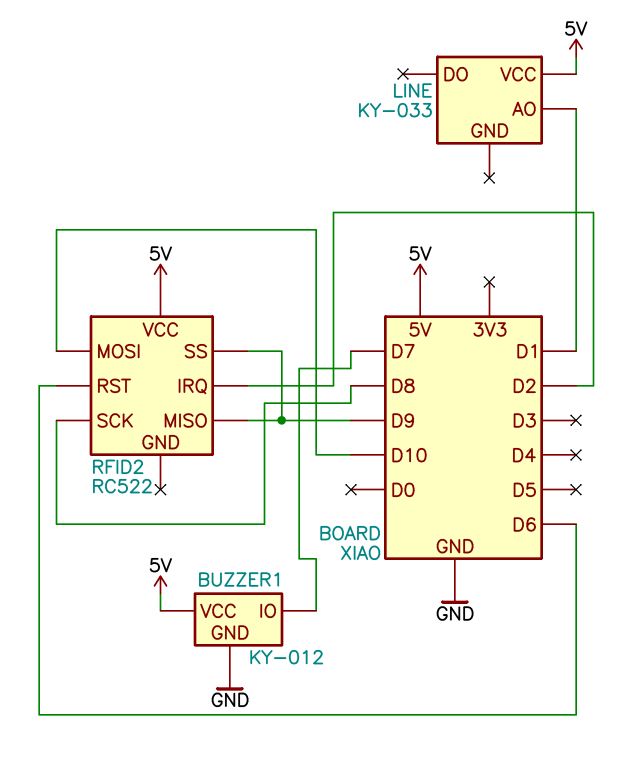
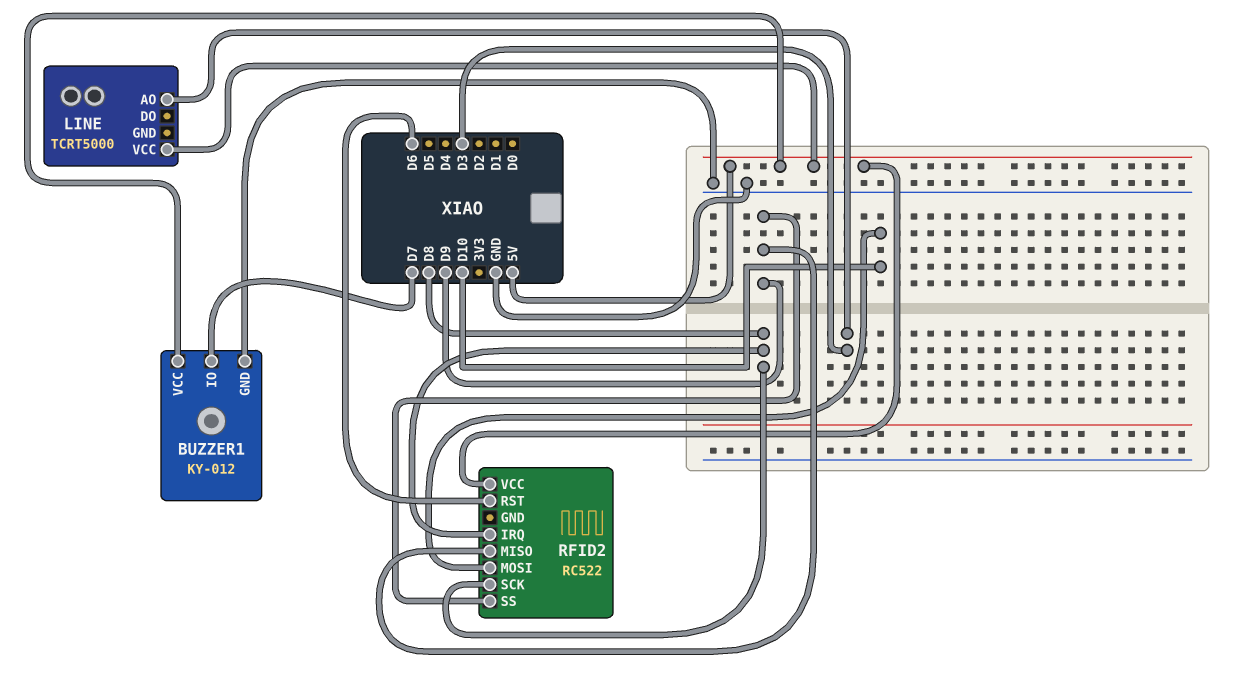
LINE: KY-033 -> TCRT5000
LINE pin AO: D1 -> D3
RFID2 pin IRQ: D2 -> D8

